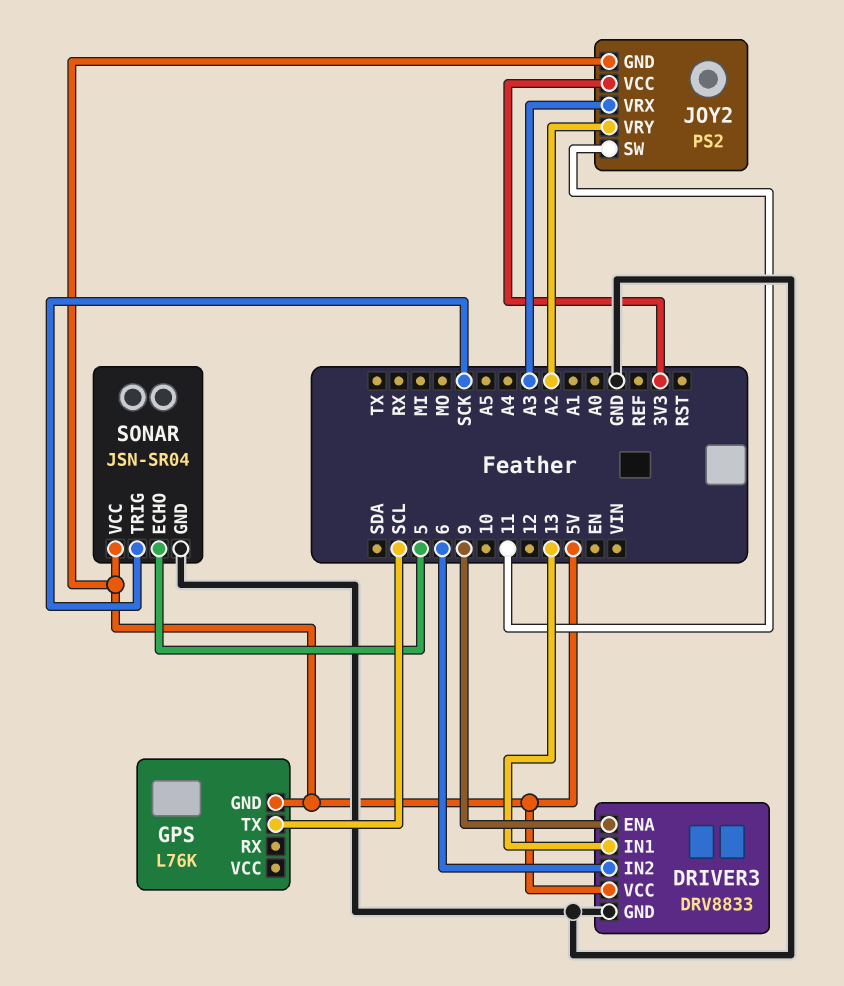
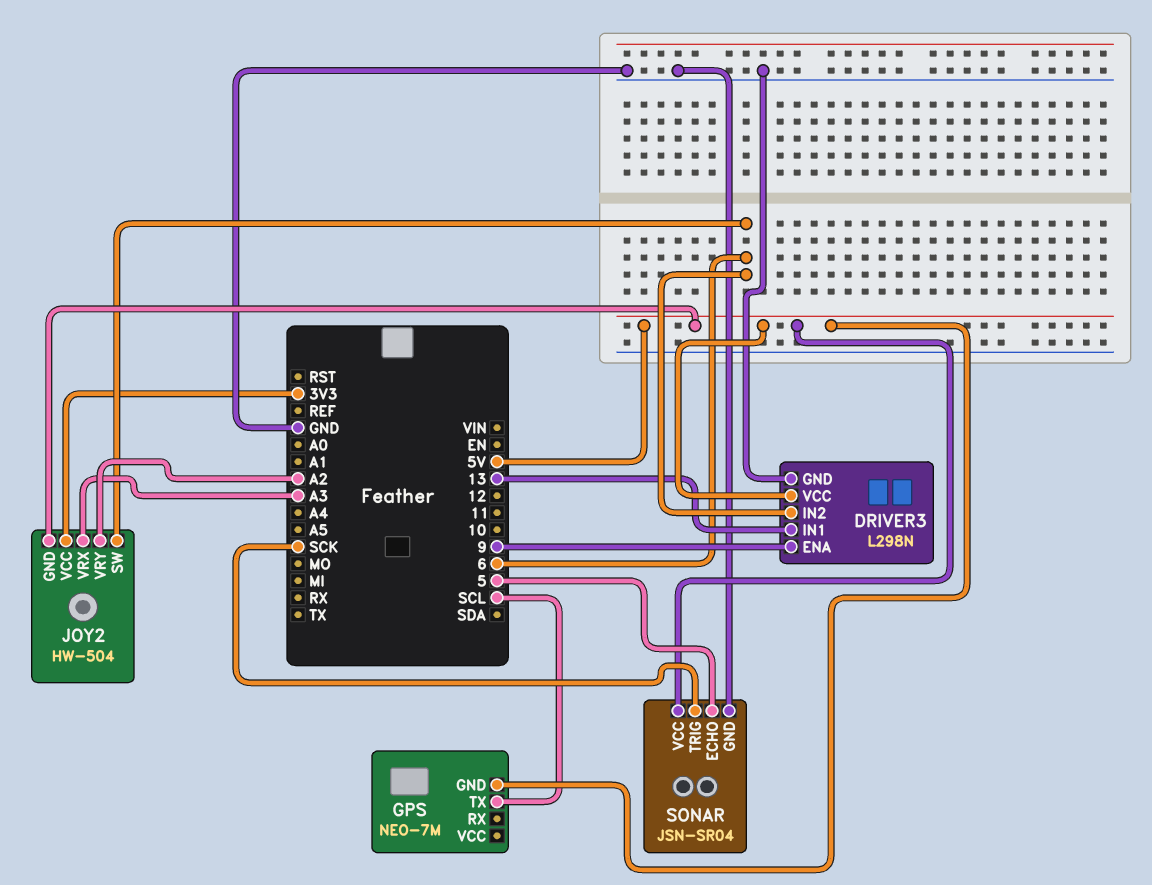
DRIVER3: DRV8833 -> L298N
GPS: L76K -> NEO-7M
JOY2: PS2 -> HW-504
JOY2 pin SW: 11 -> 6

